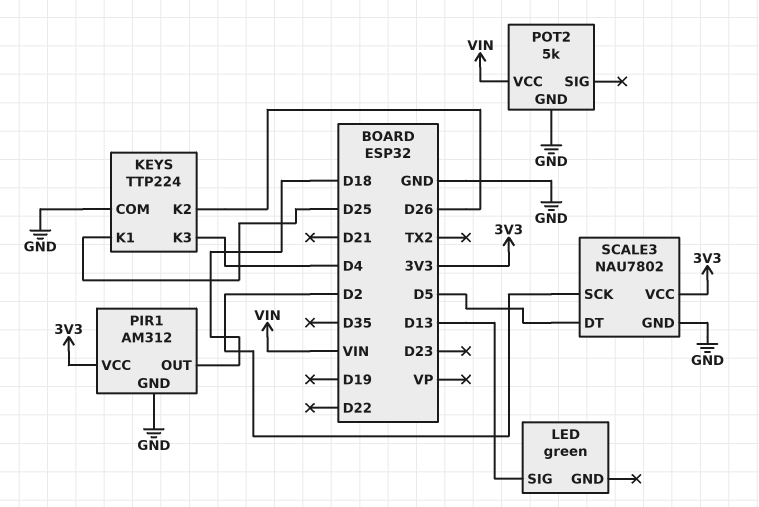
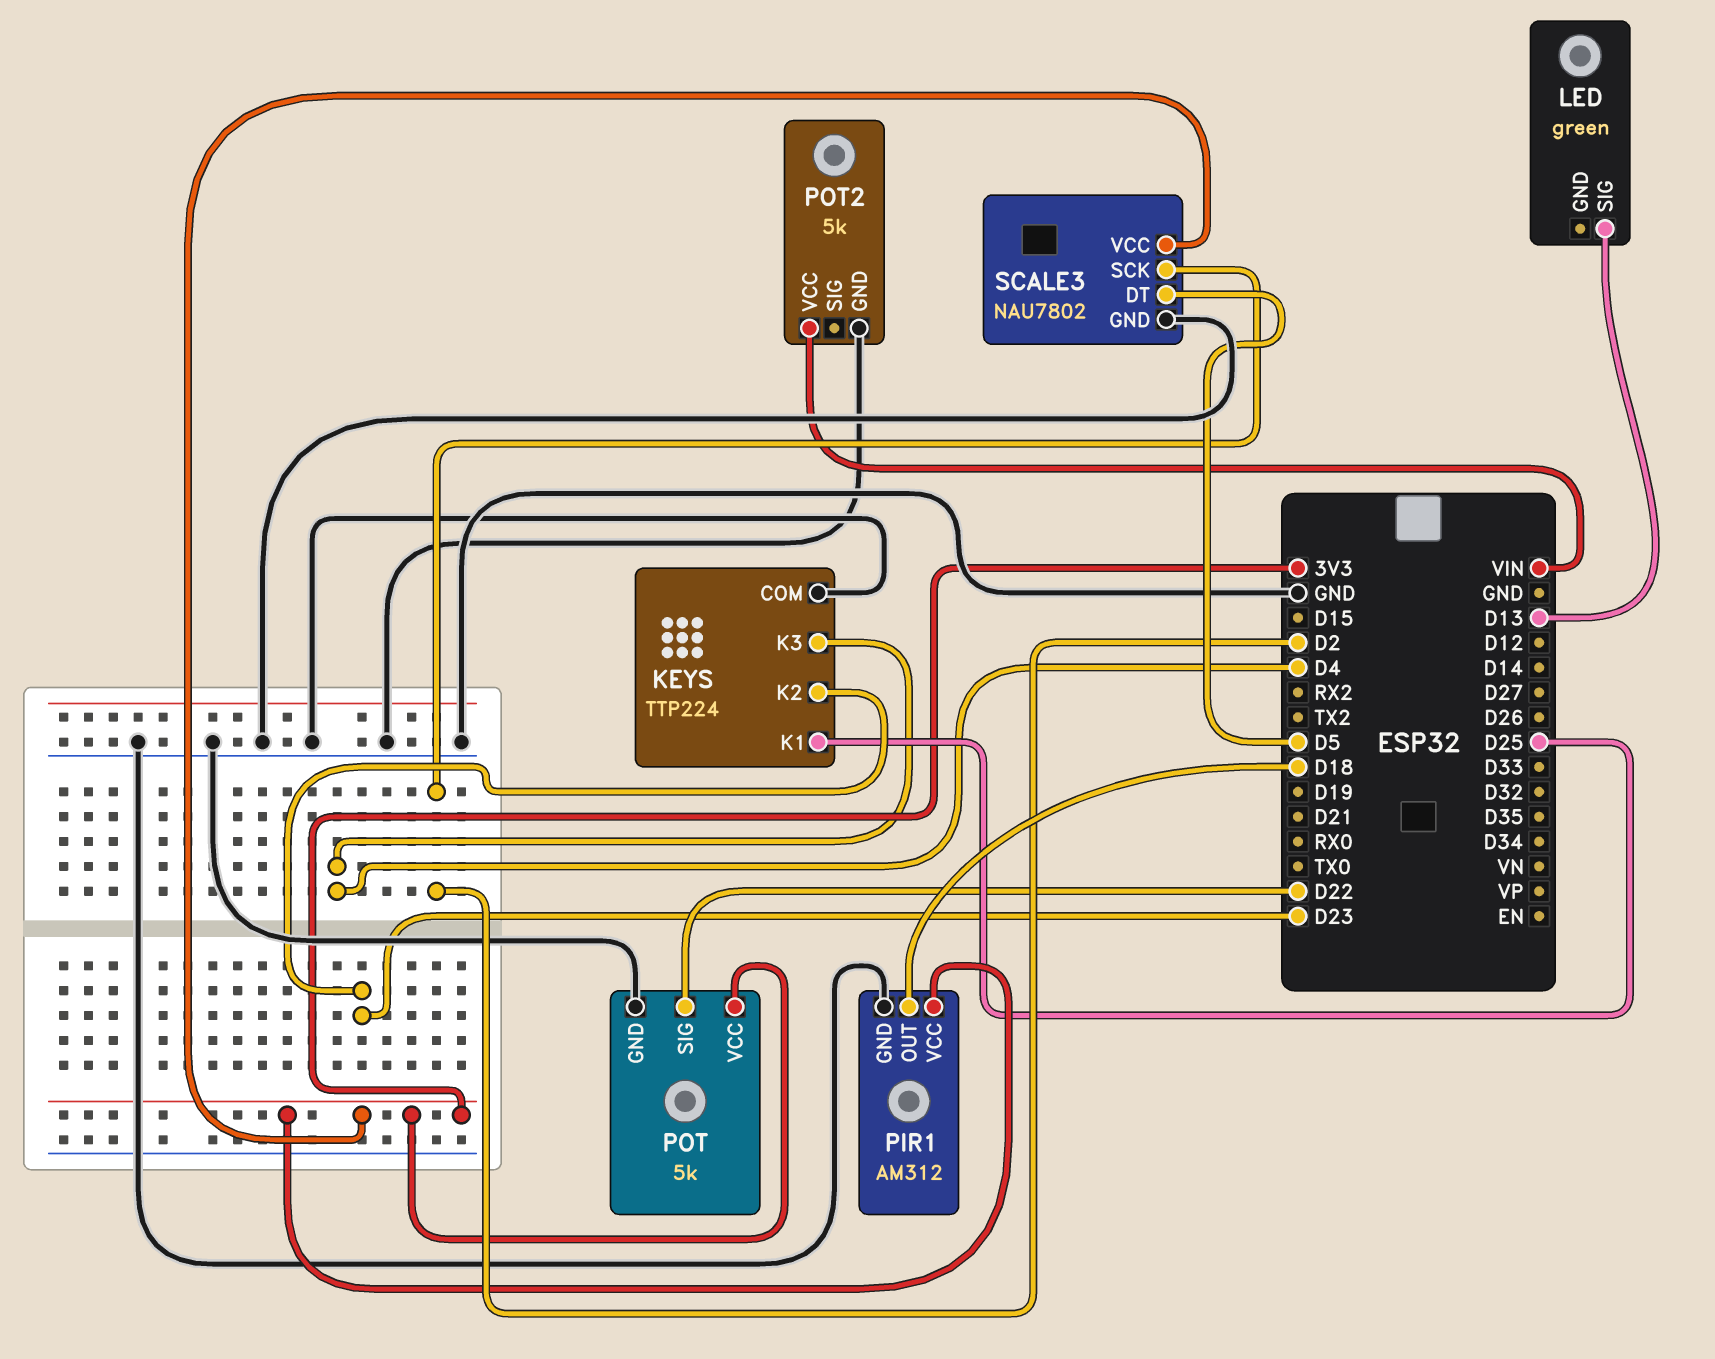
KEYS pin K2: D26 -> D23
POT: none -> 5k
POT pin GND: none -> GND
POT pin SIG: none -> D22
POT pin VCC: none -> 3V3

